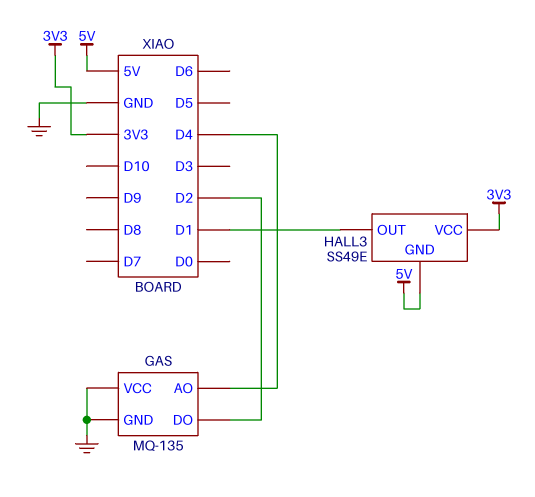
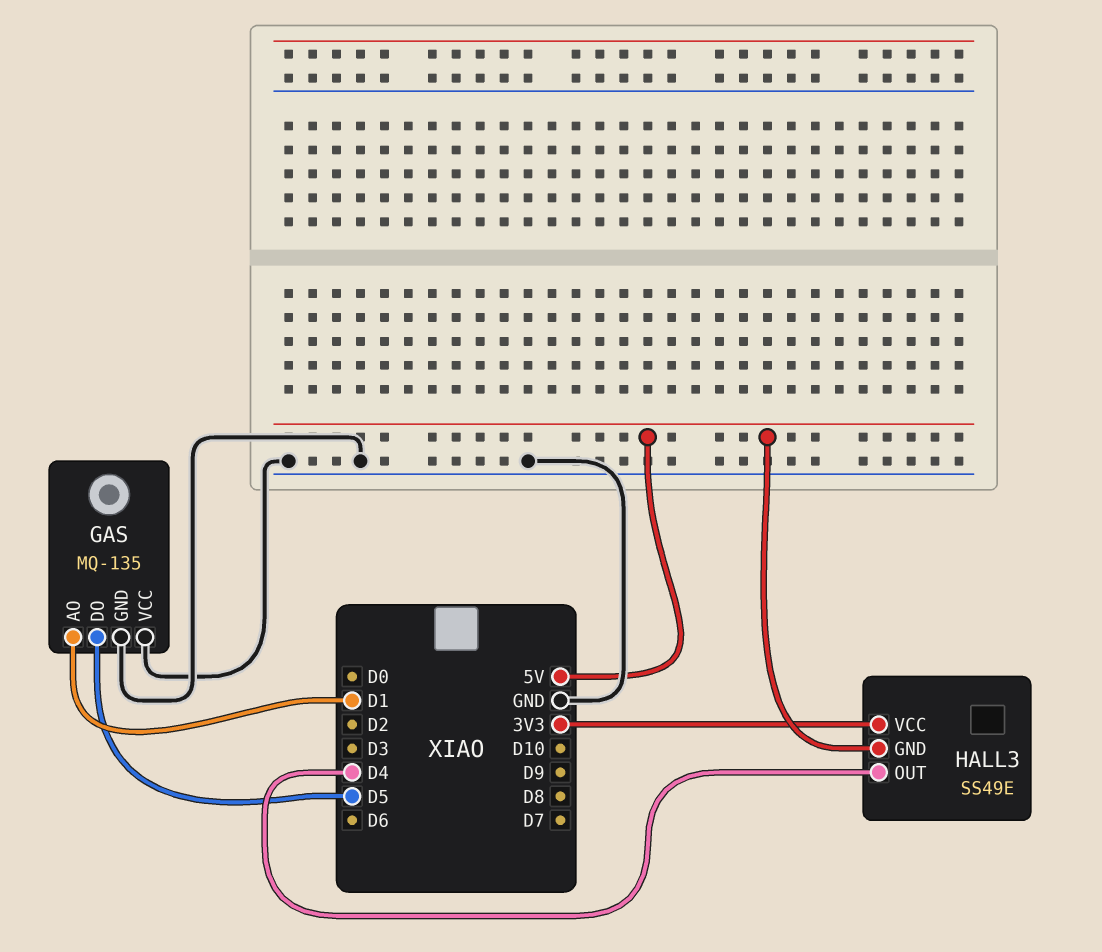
GAS pin AO: D4 -> D1
GAS pin DO: D2 -> D5
HALL3 pin OUT: D1 -> D4

